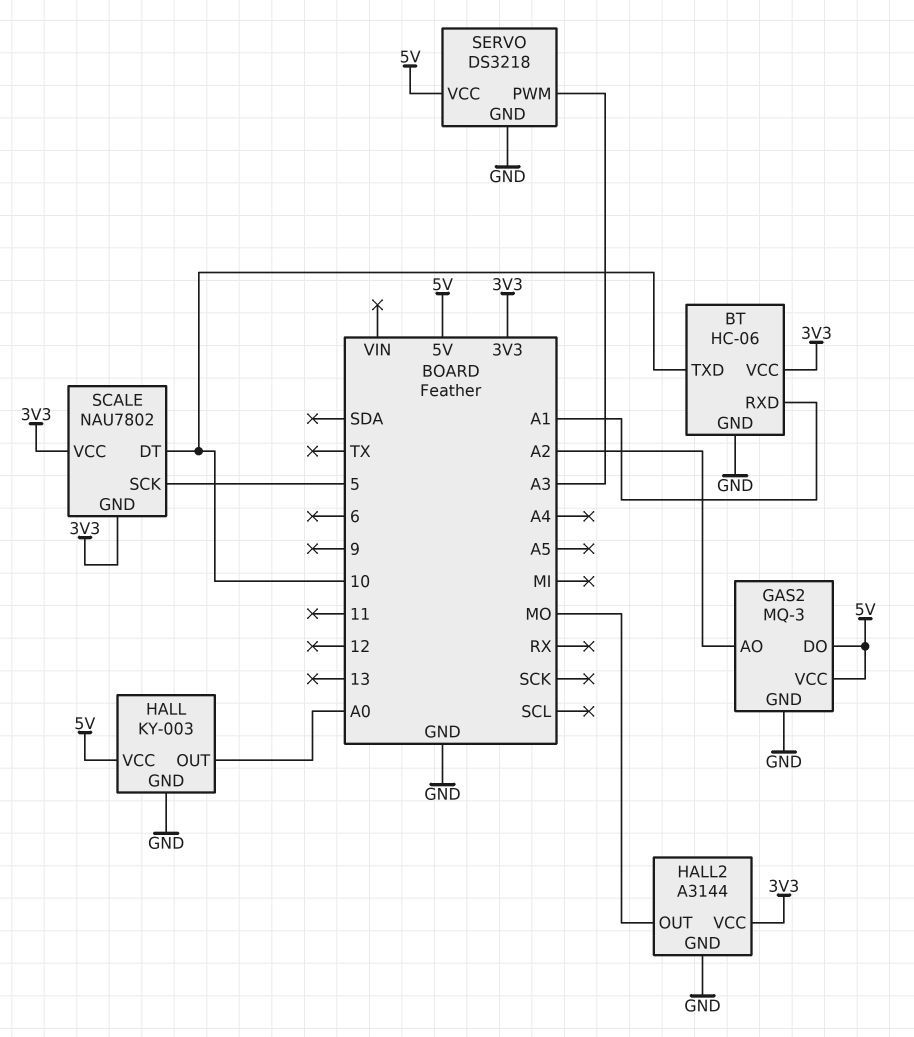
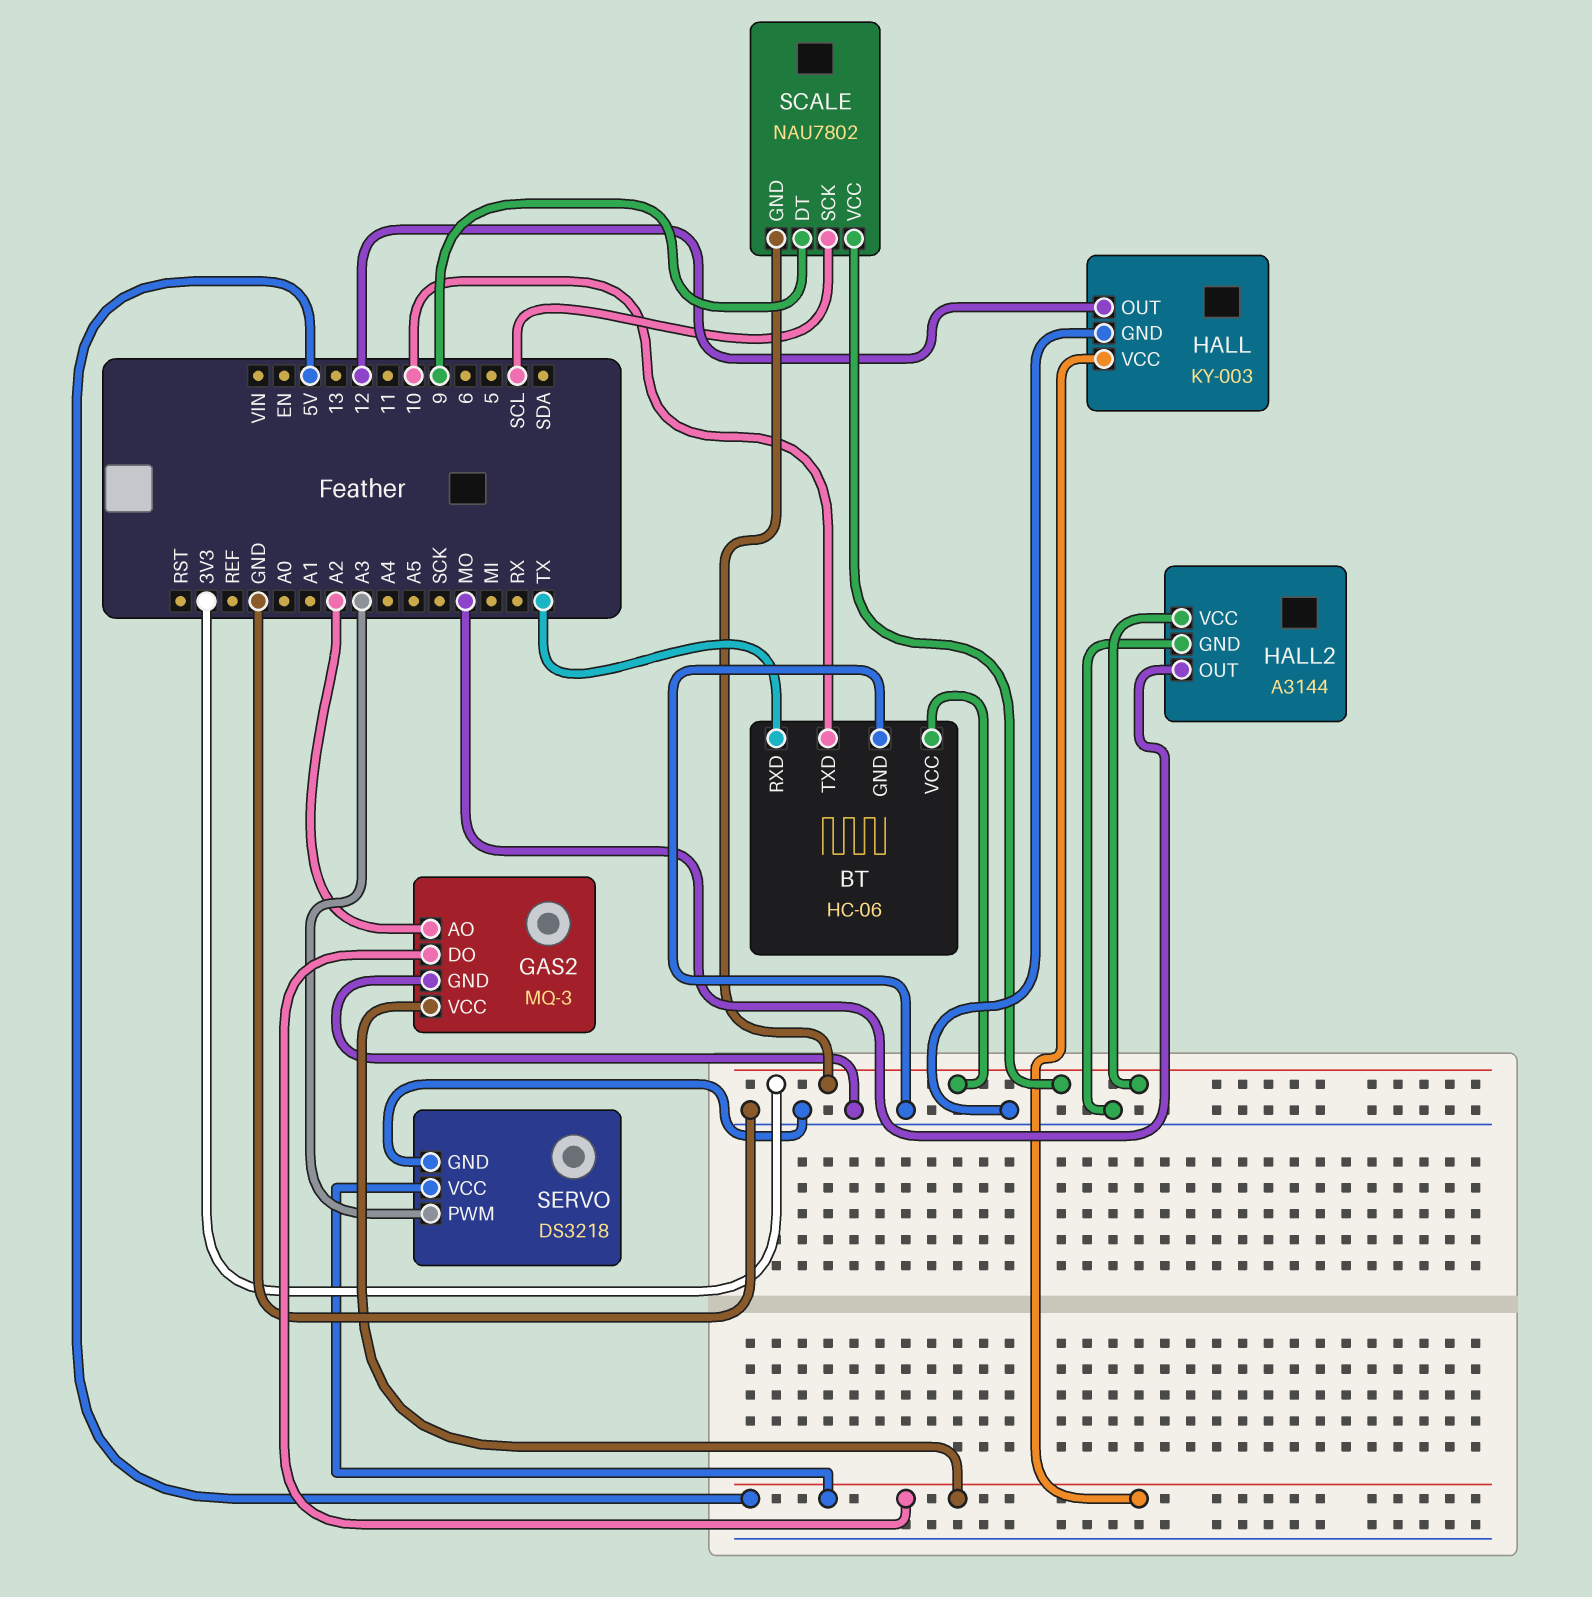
BT pin RXD: A1 -> TX
HALL pin OUT: A0 -> 12
SCALE pin DT: 10 -> 9
SCALE pin SCK: 5 -> SCL

